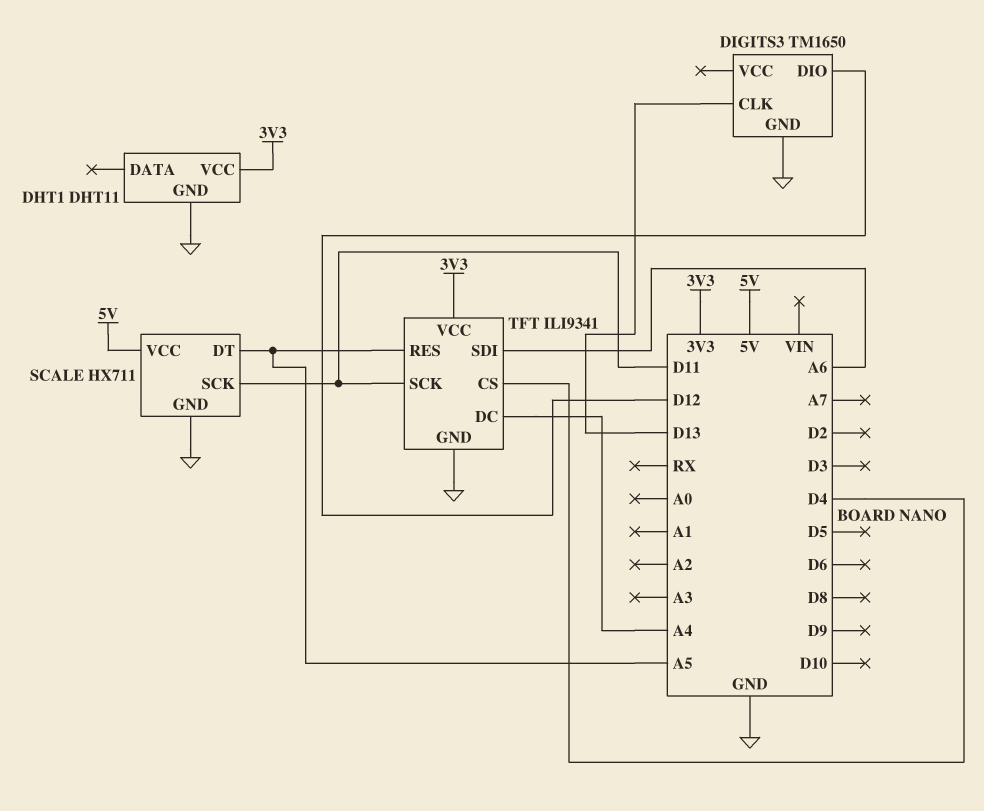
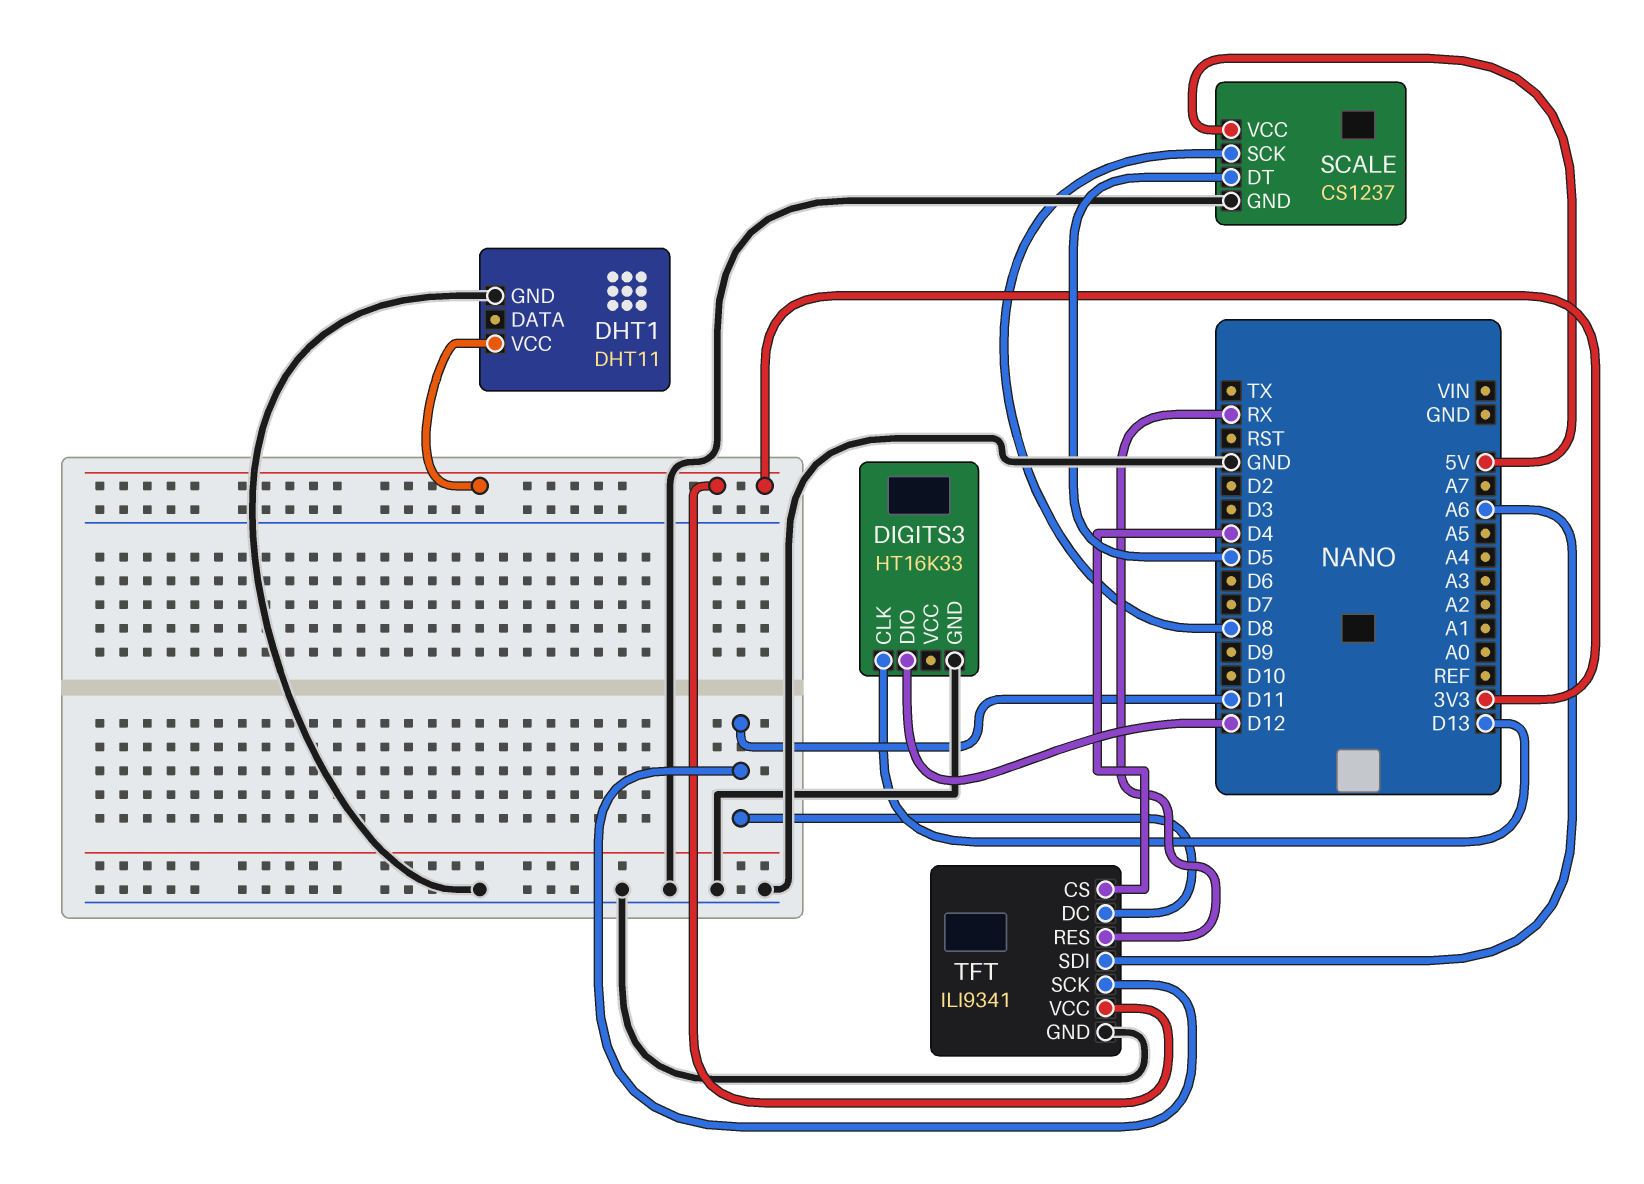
DIGITS3: TM1650 -> HT16K33
SCALE: HX711 -> CS1237
SCALE pin DT: A5 -> D5
SCALE pin SCK: D11 -> D8
TFT pin DC: A4 -> D11
TFT pin RES: A5 -> RX

